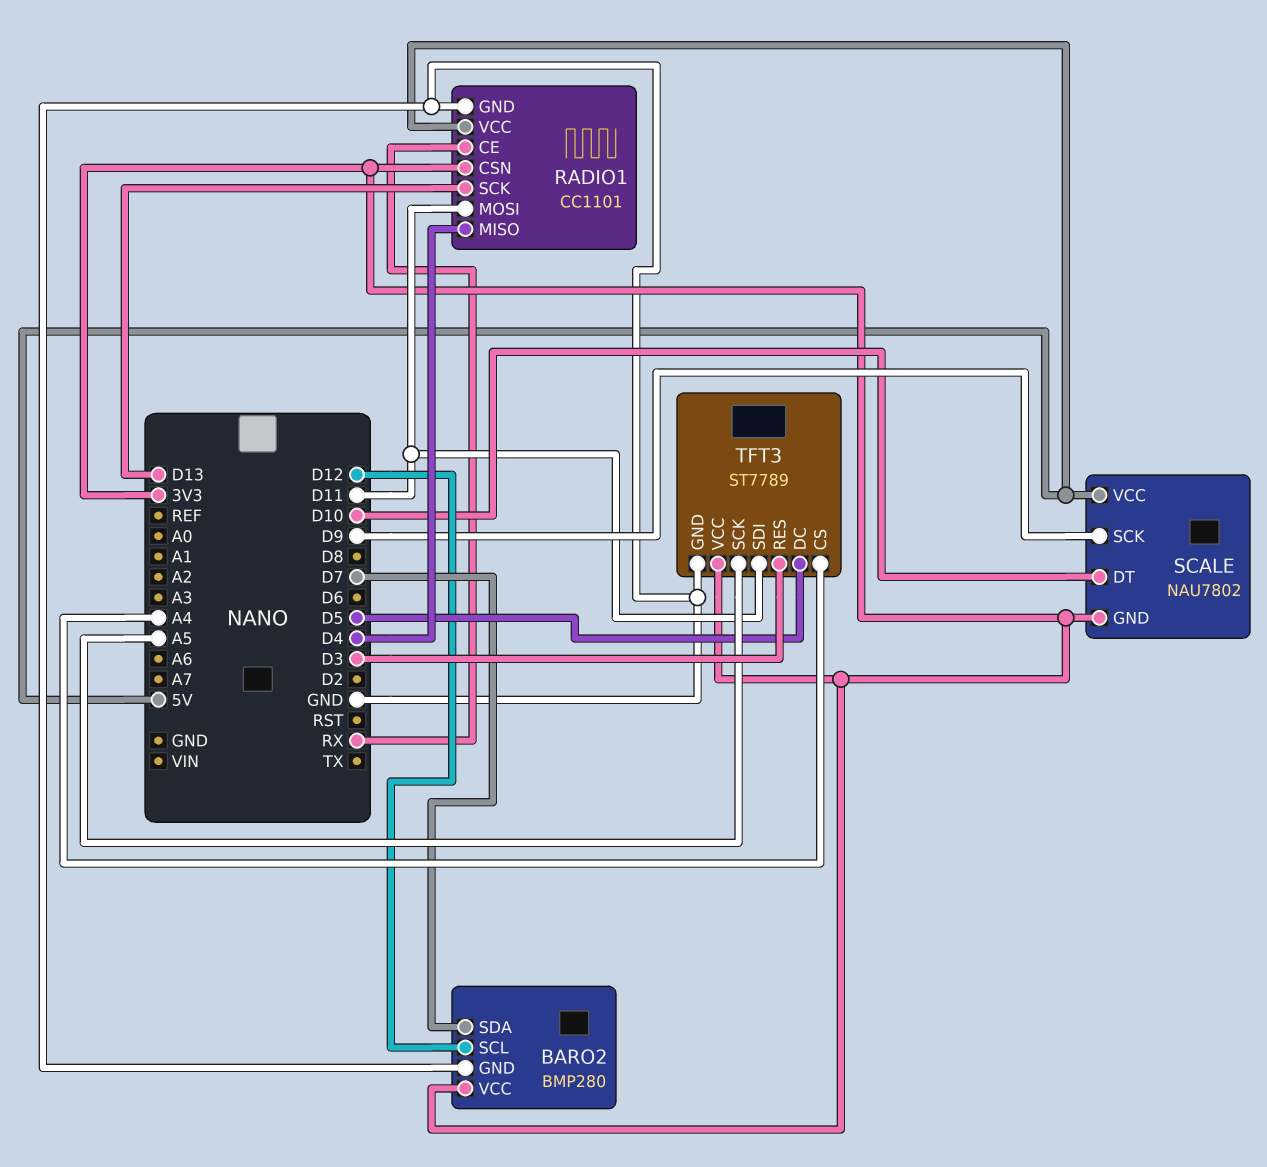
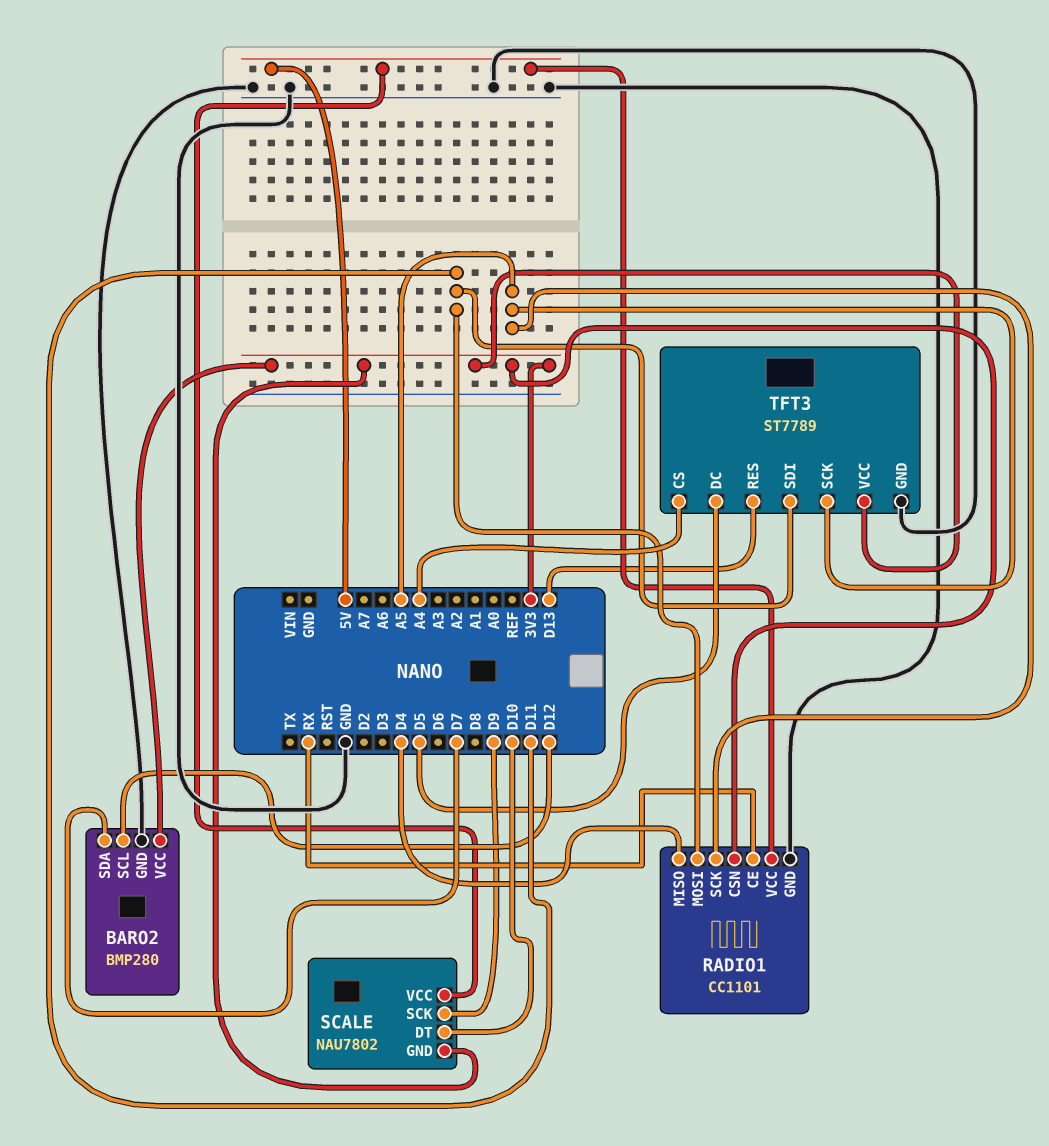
RADIO1 pin SCK: D13 -> A5
TFT3 pin RES: D3 -> D13

